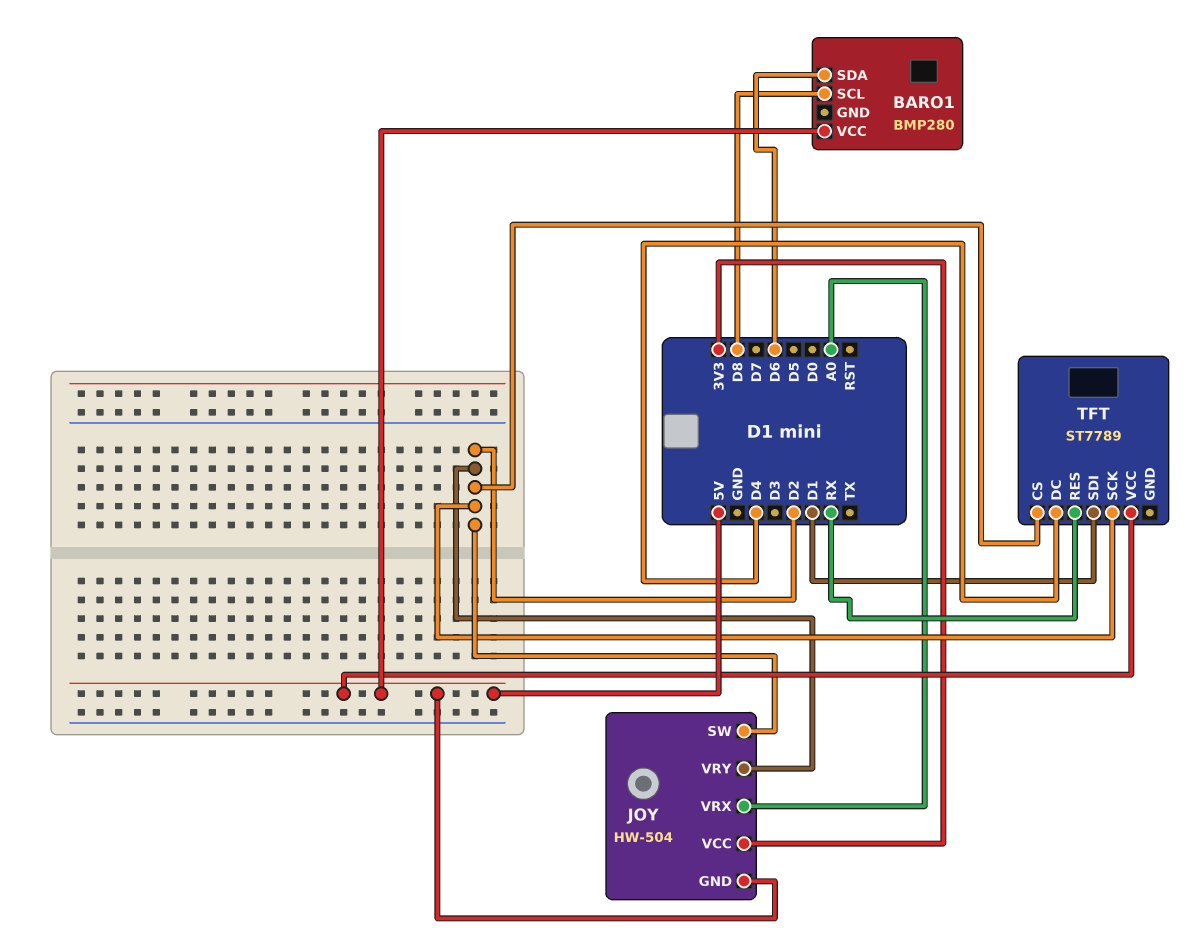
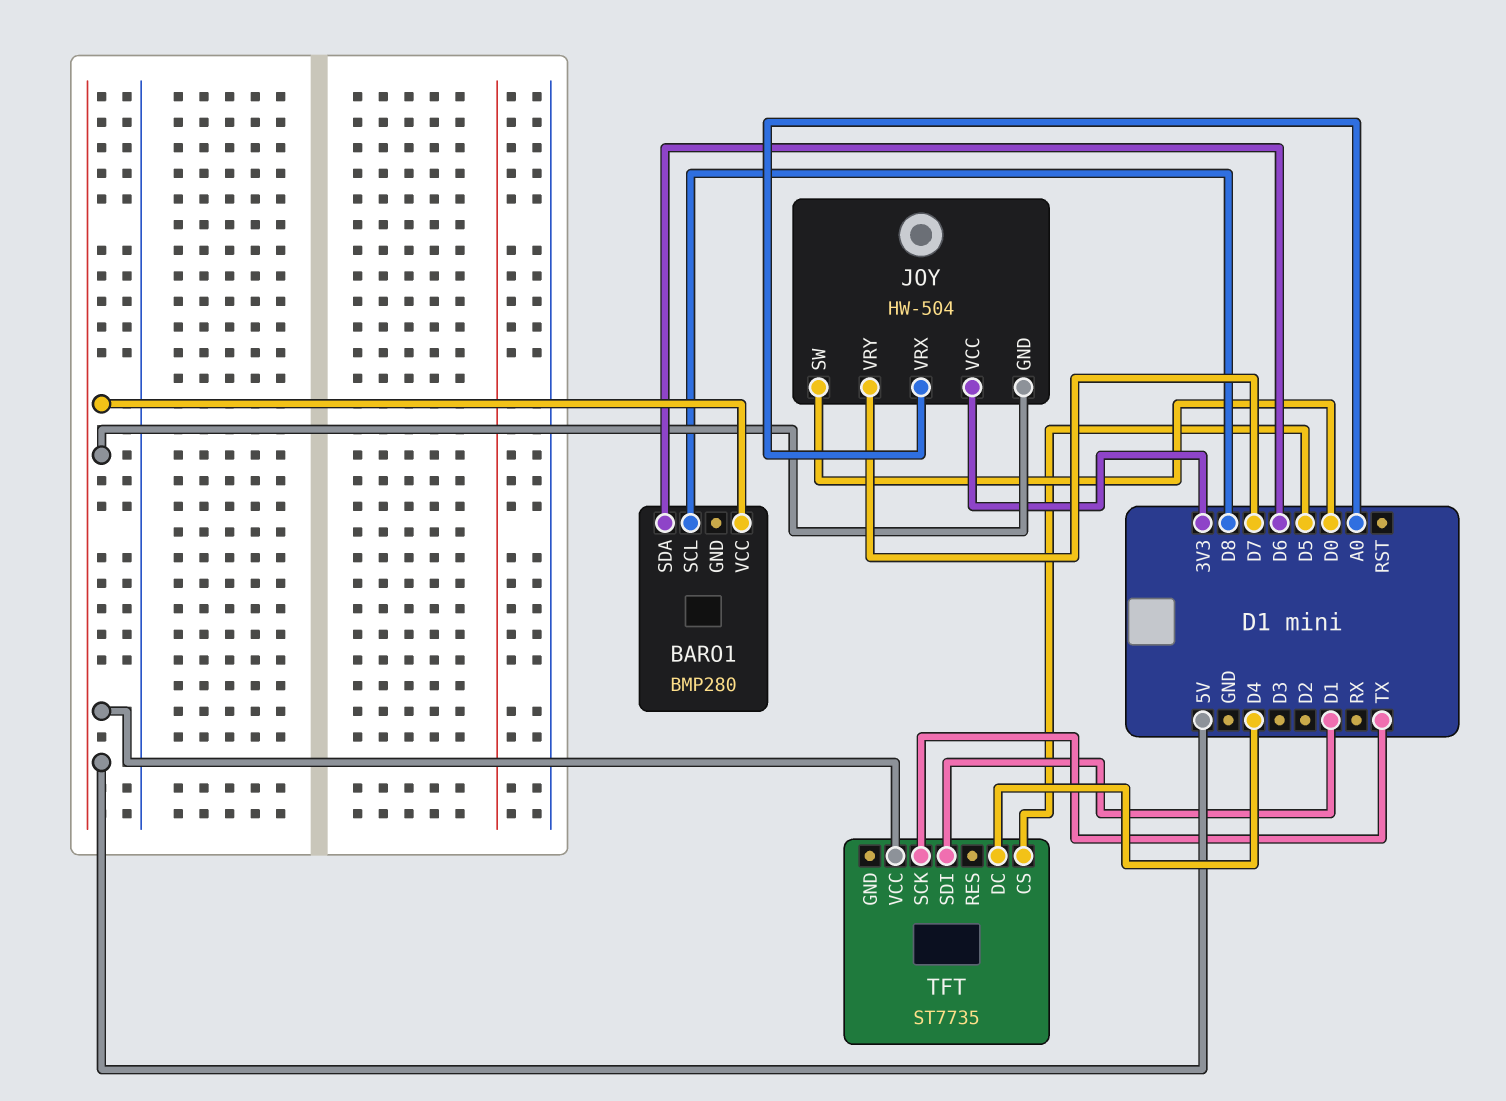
JOY pin SW: D2 -> D0
JOY pin VRY: D2 -> D7
TFT: ST7789 -> ST7735
TFT pin CS: D2 -> D5
TFT pin RES: RX -> none
TFT pin SCK: D2 -> TX

